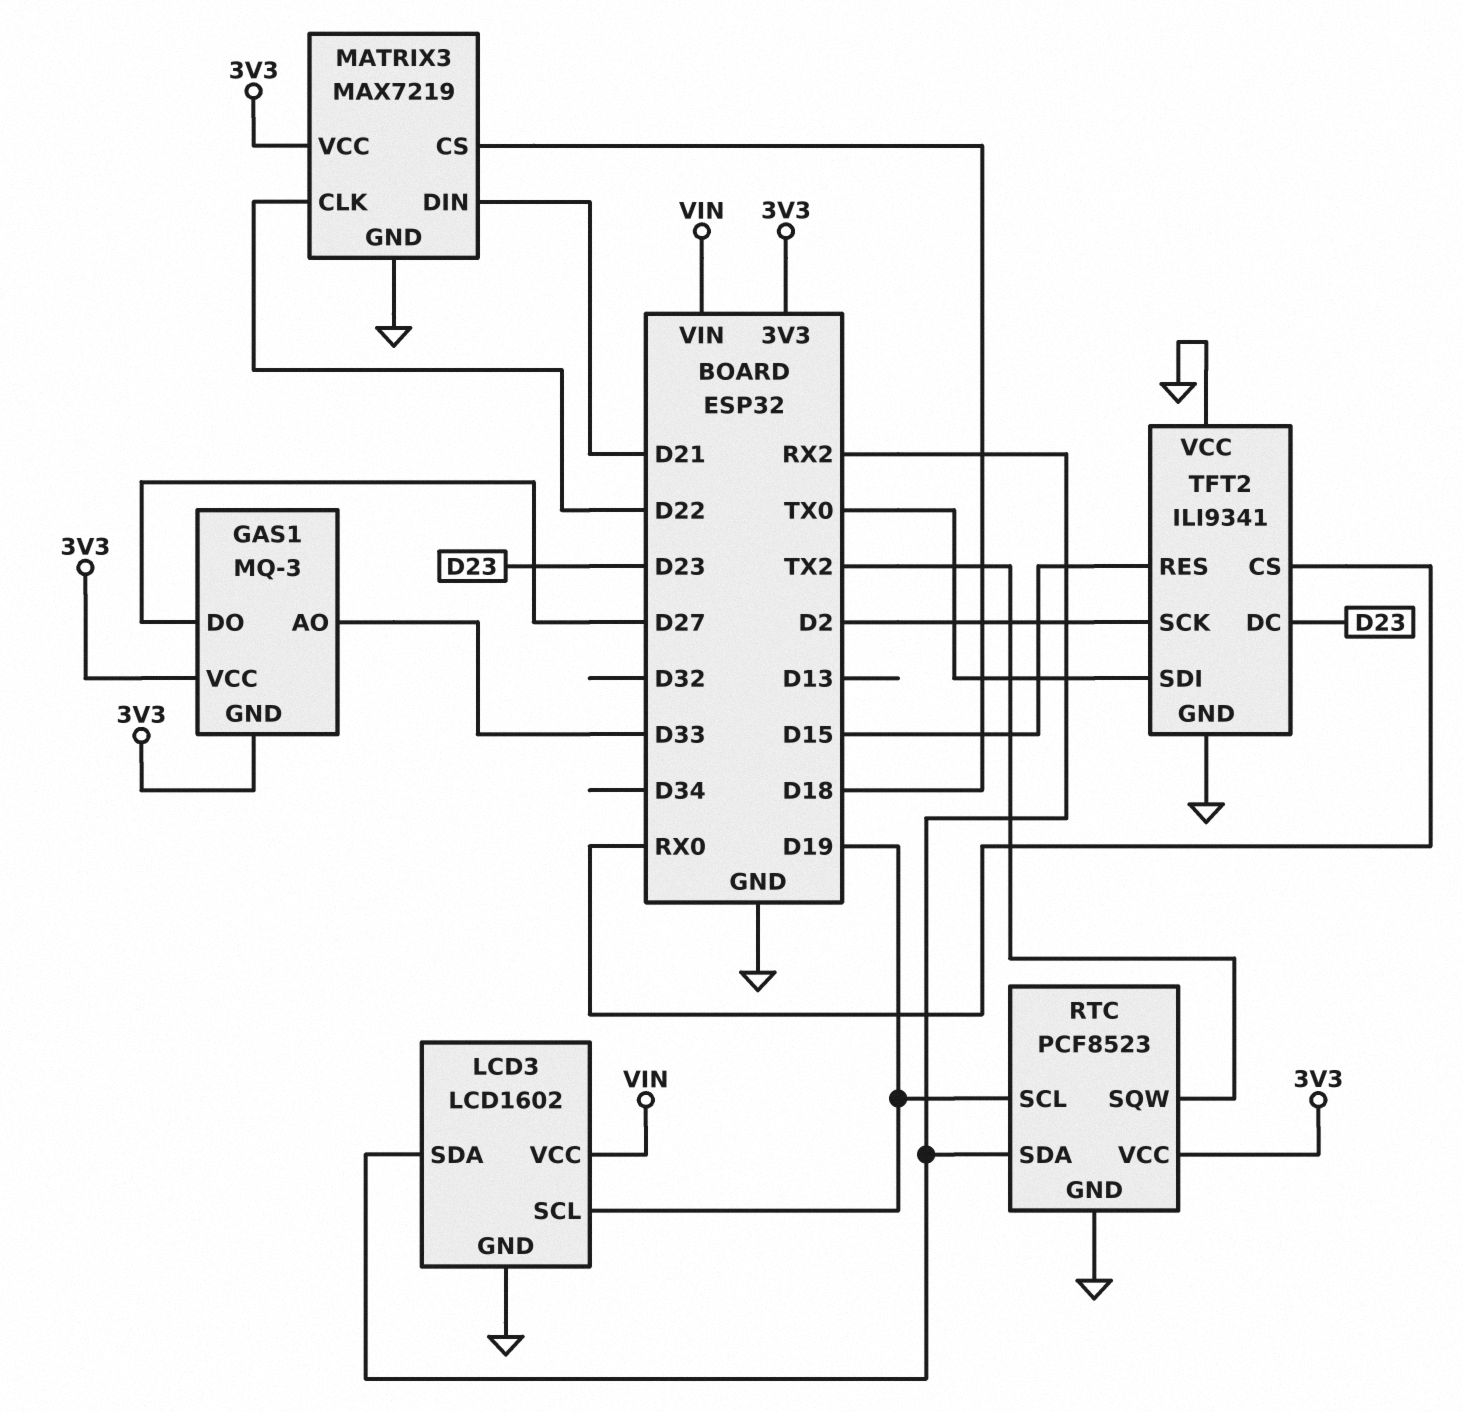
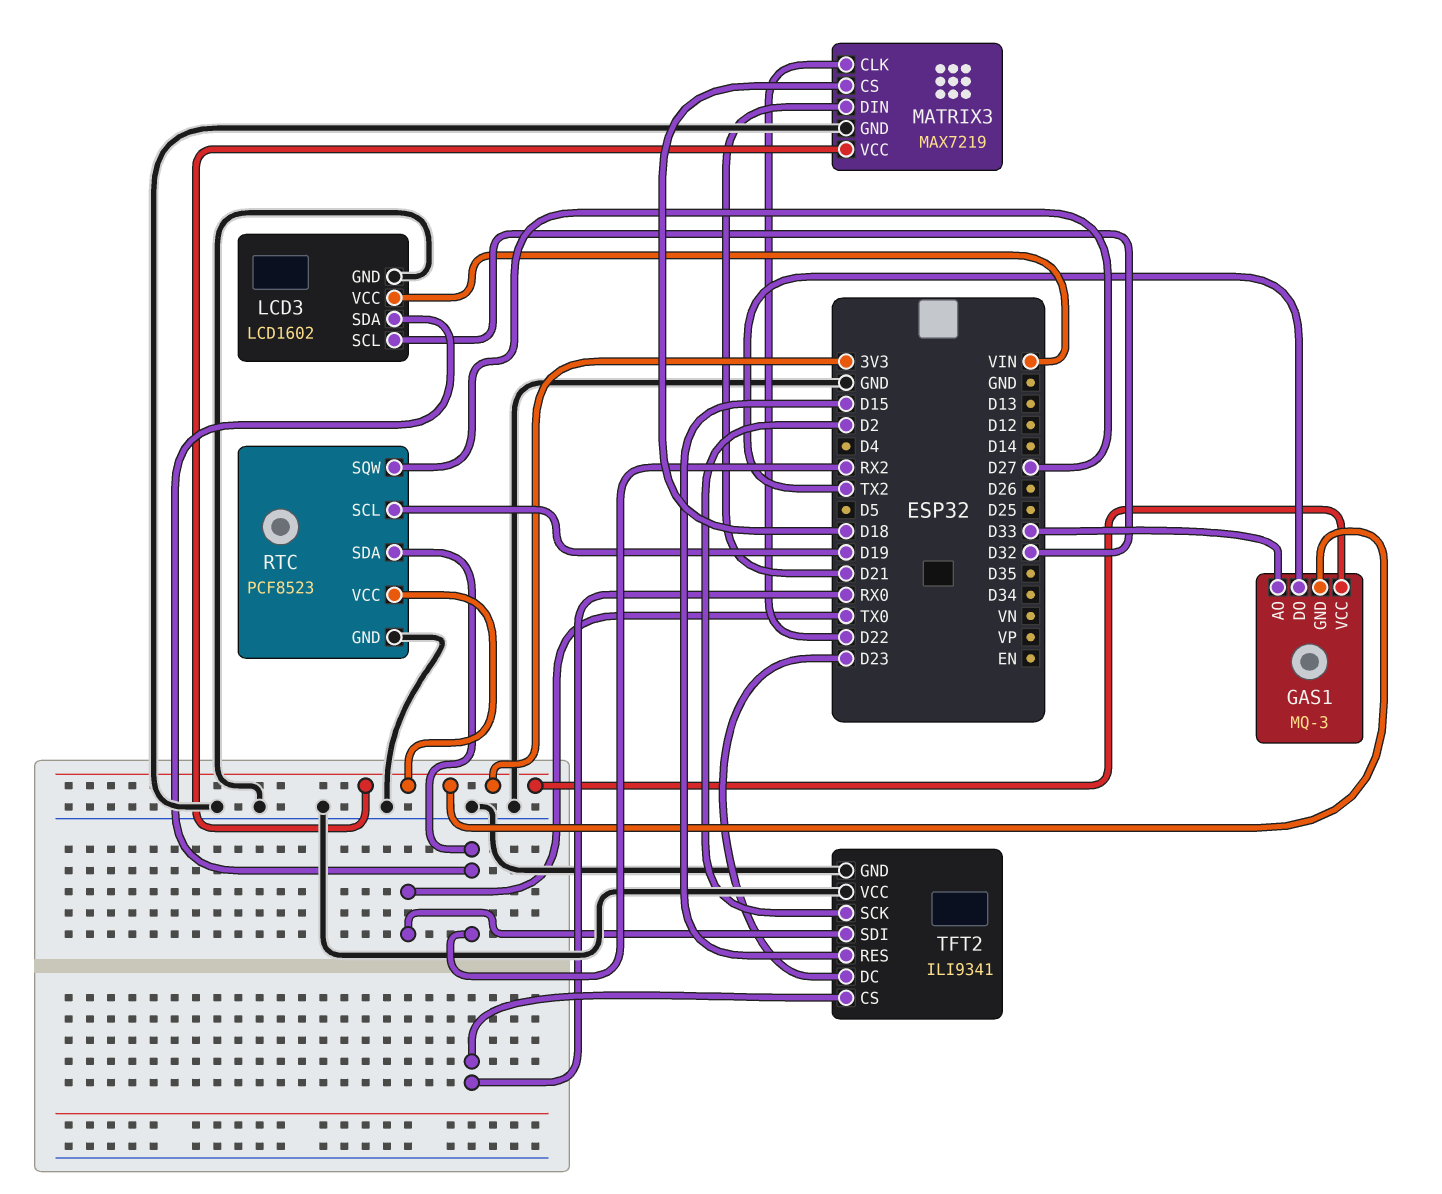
GAS1 pin DO: D27 -> TX2
LCD3 pin SCL: D19 -> D32
RTC pin SQW: TX2 -> D27

